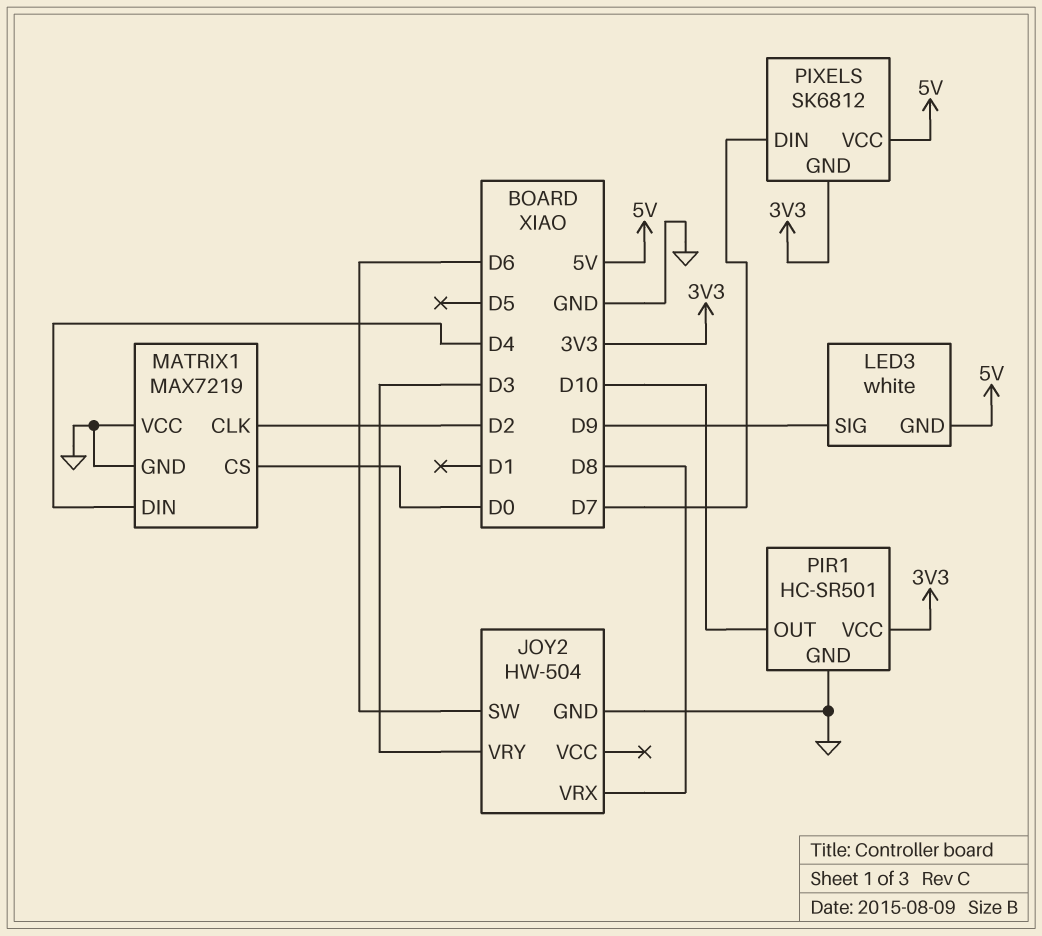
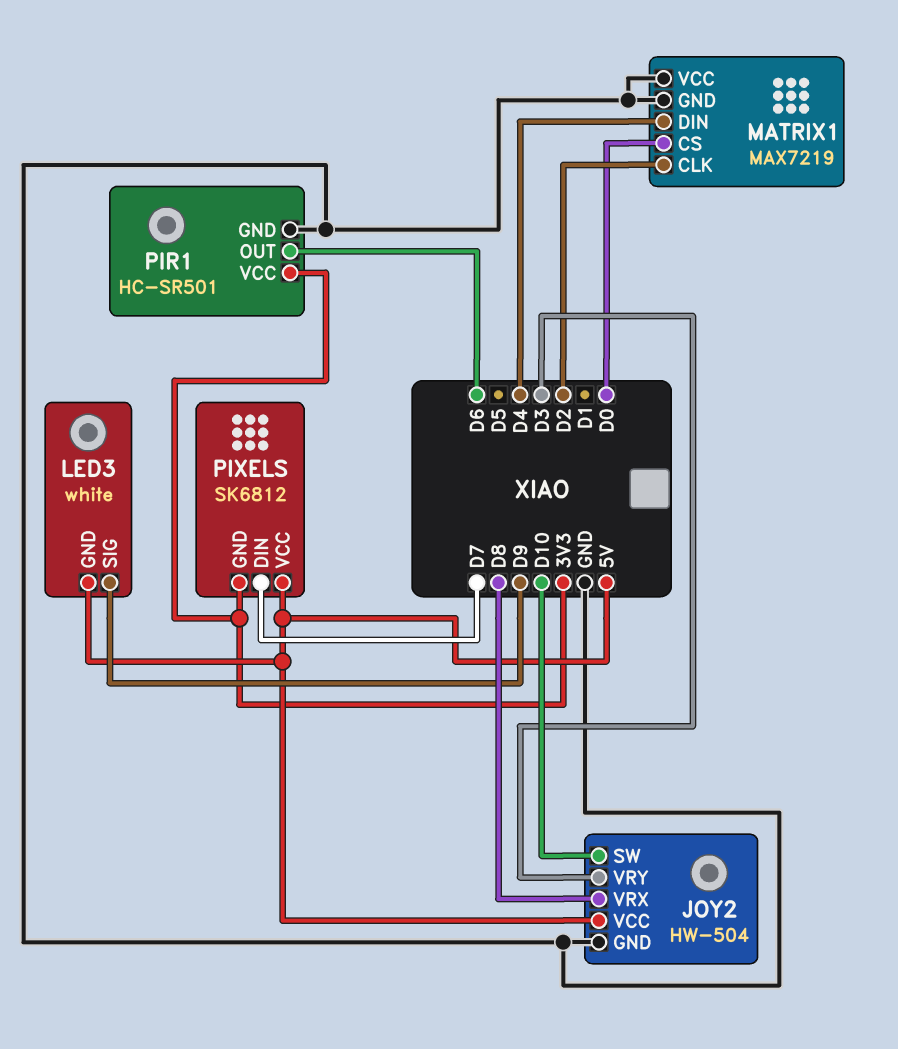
JOY2 pin SW: D6 -> D10
JOY2 pin VCC: none -> 5V
PIR1 pin OUT: D10 -> D6

